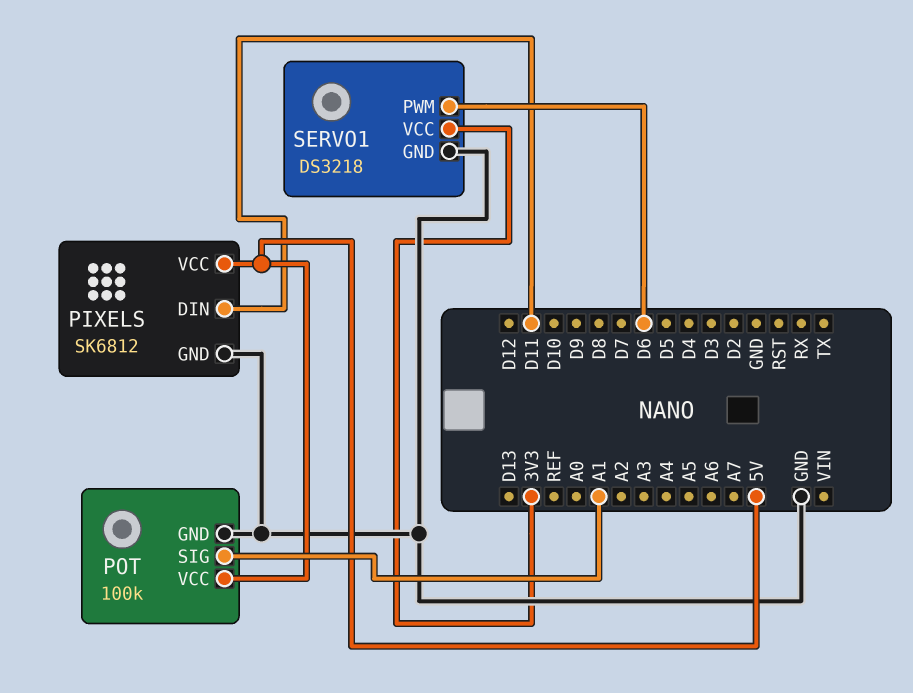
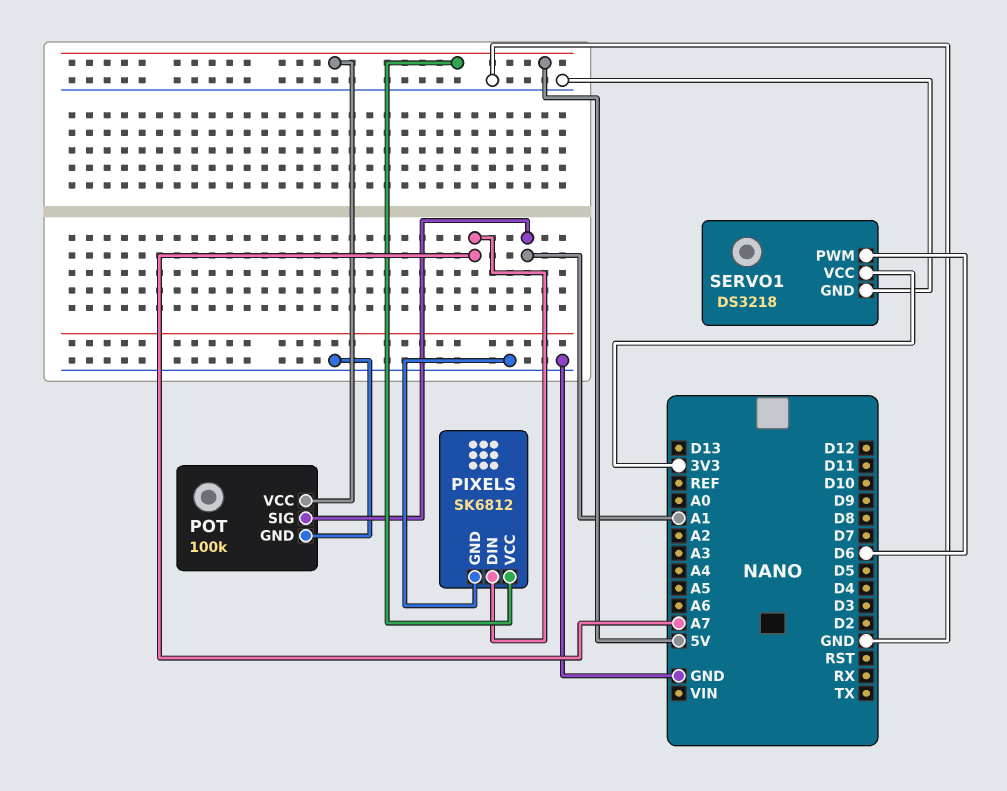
PIXELS pin DIN: D11 -> A7

